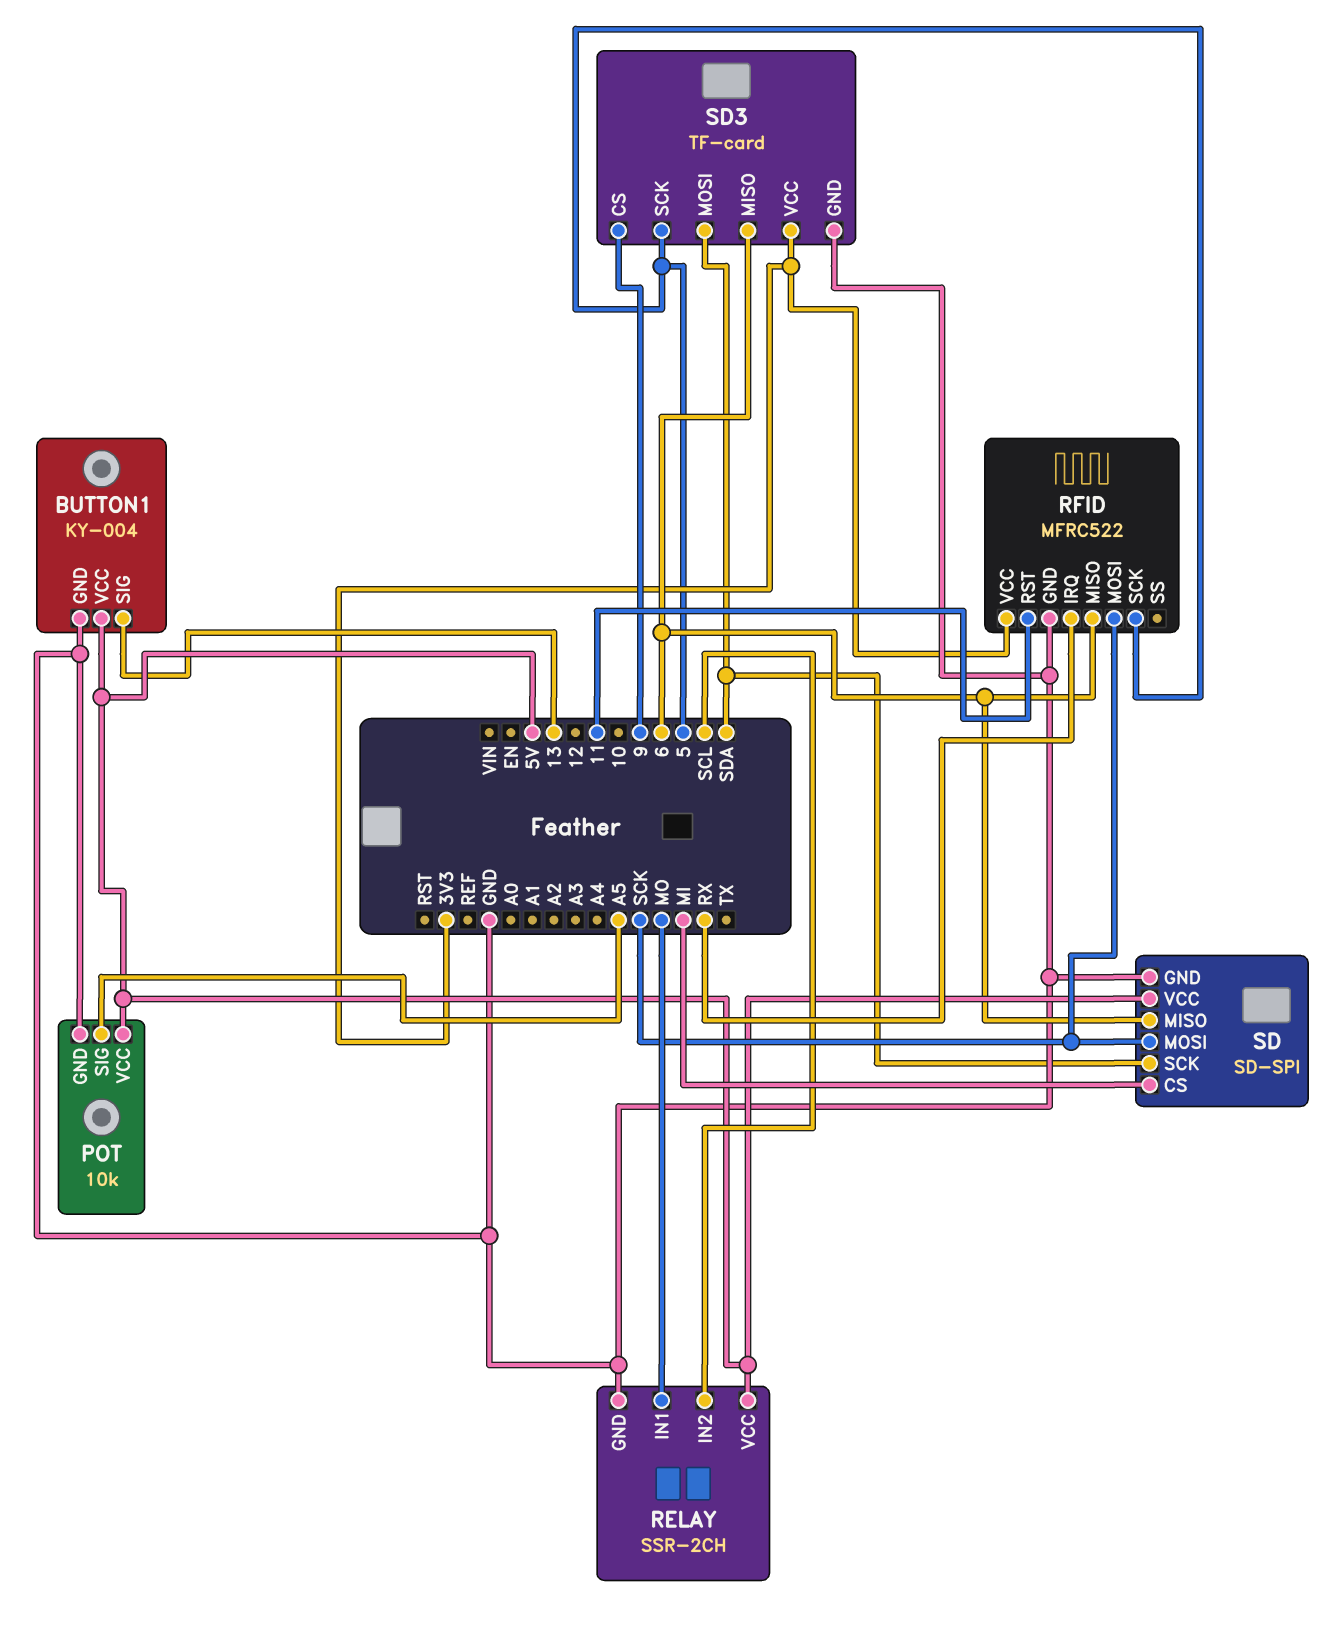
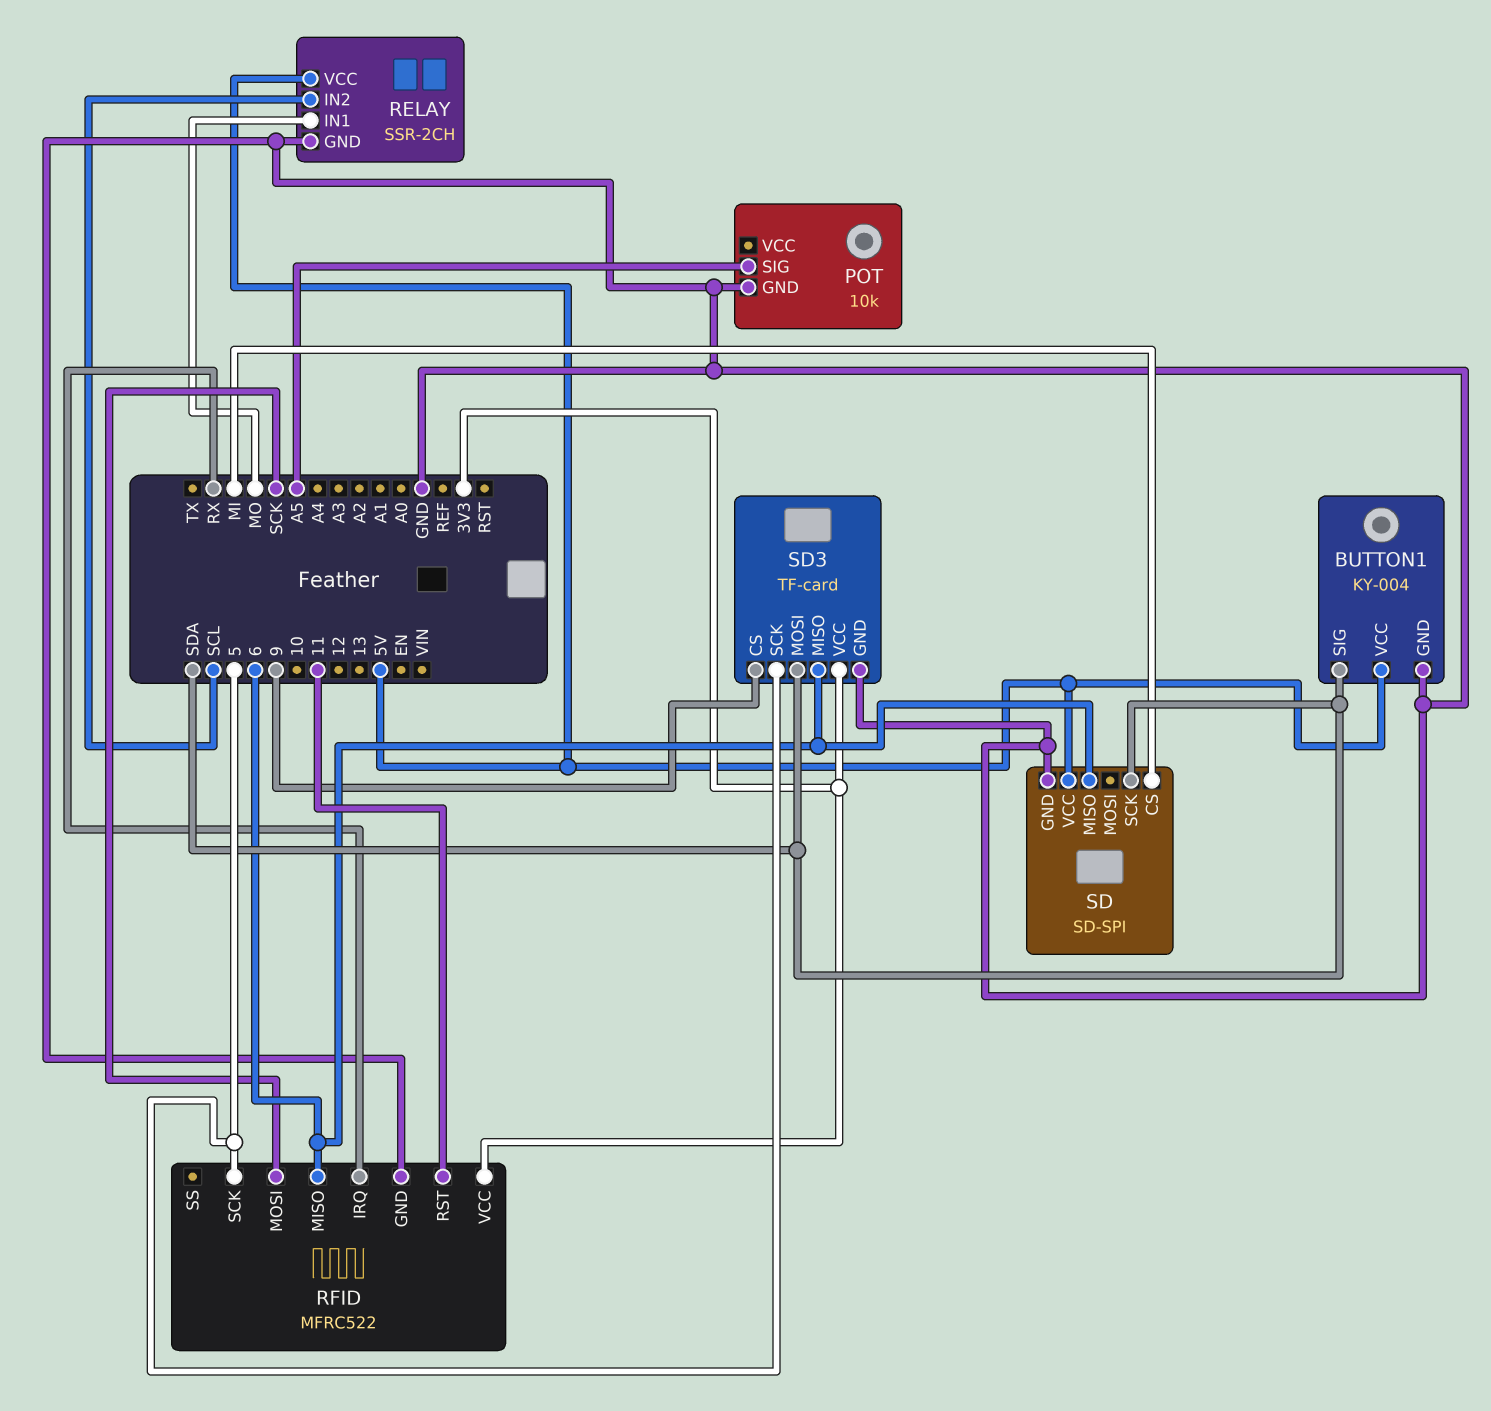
BUTTON1 pin SIG: 13 -> SDA
POT pin VCC: 5V -> none
SD pin MOSI: SCK -> none

